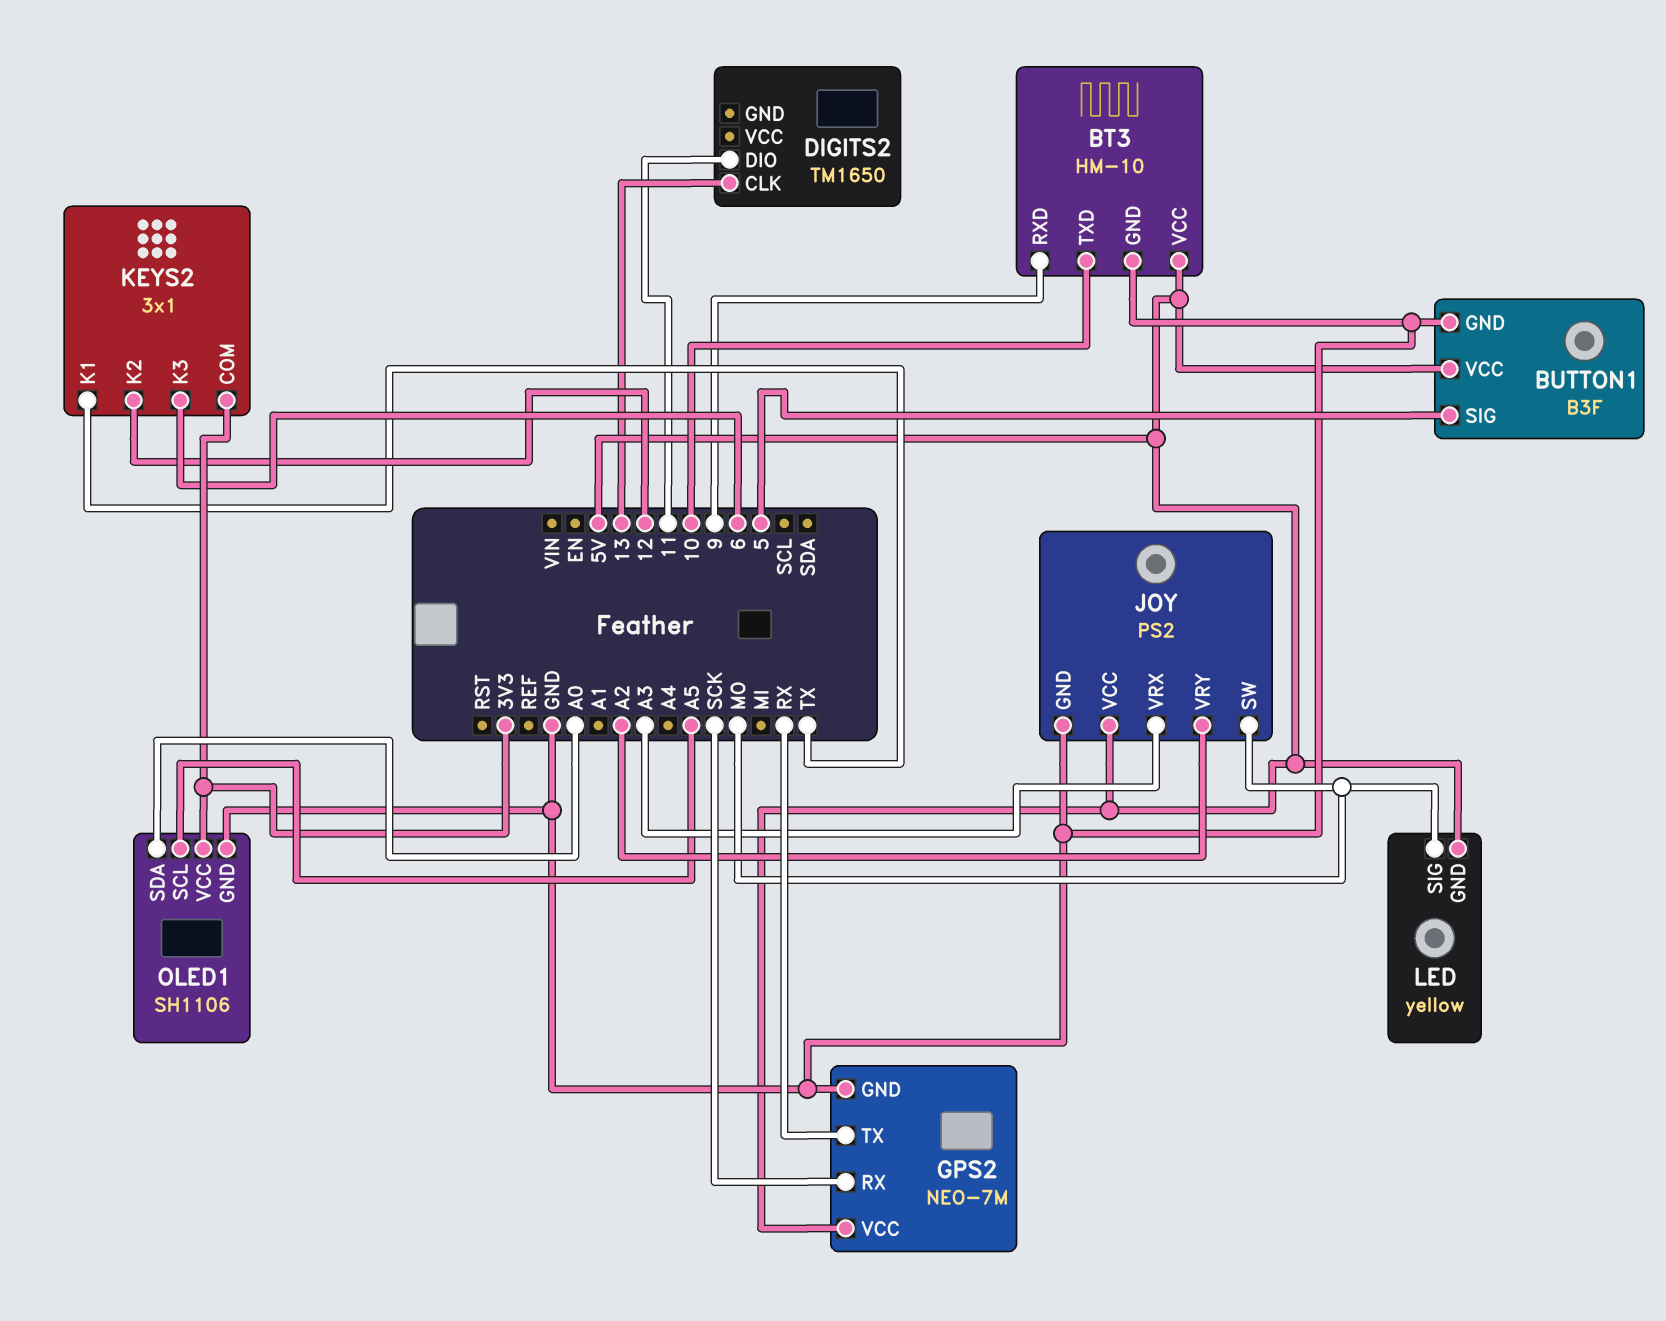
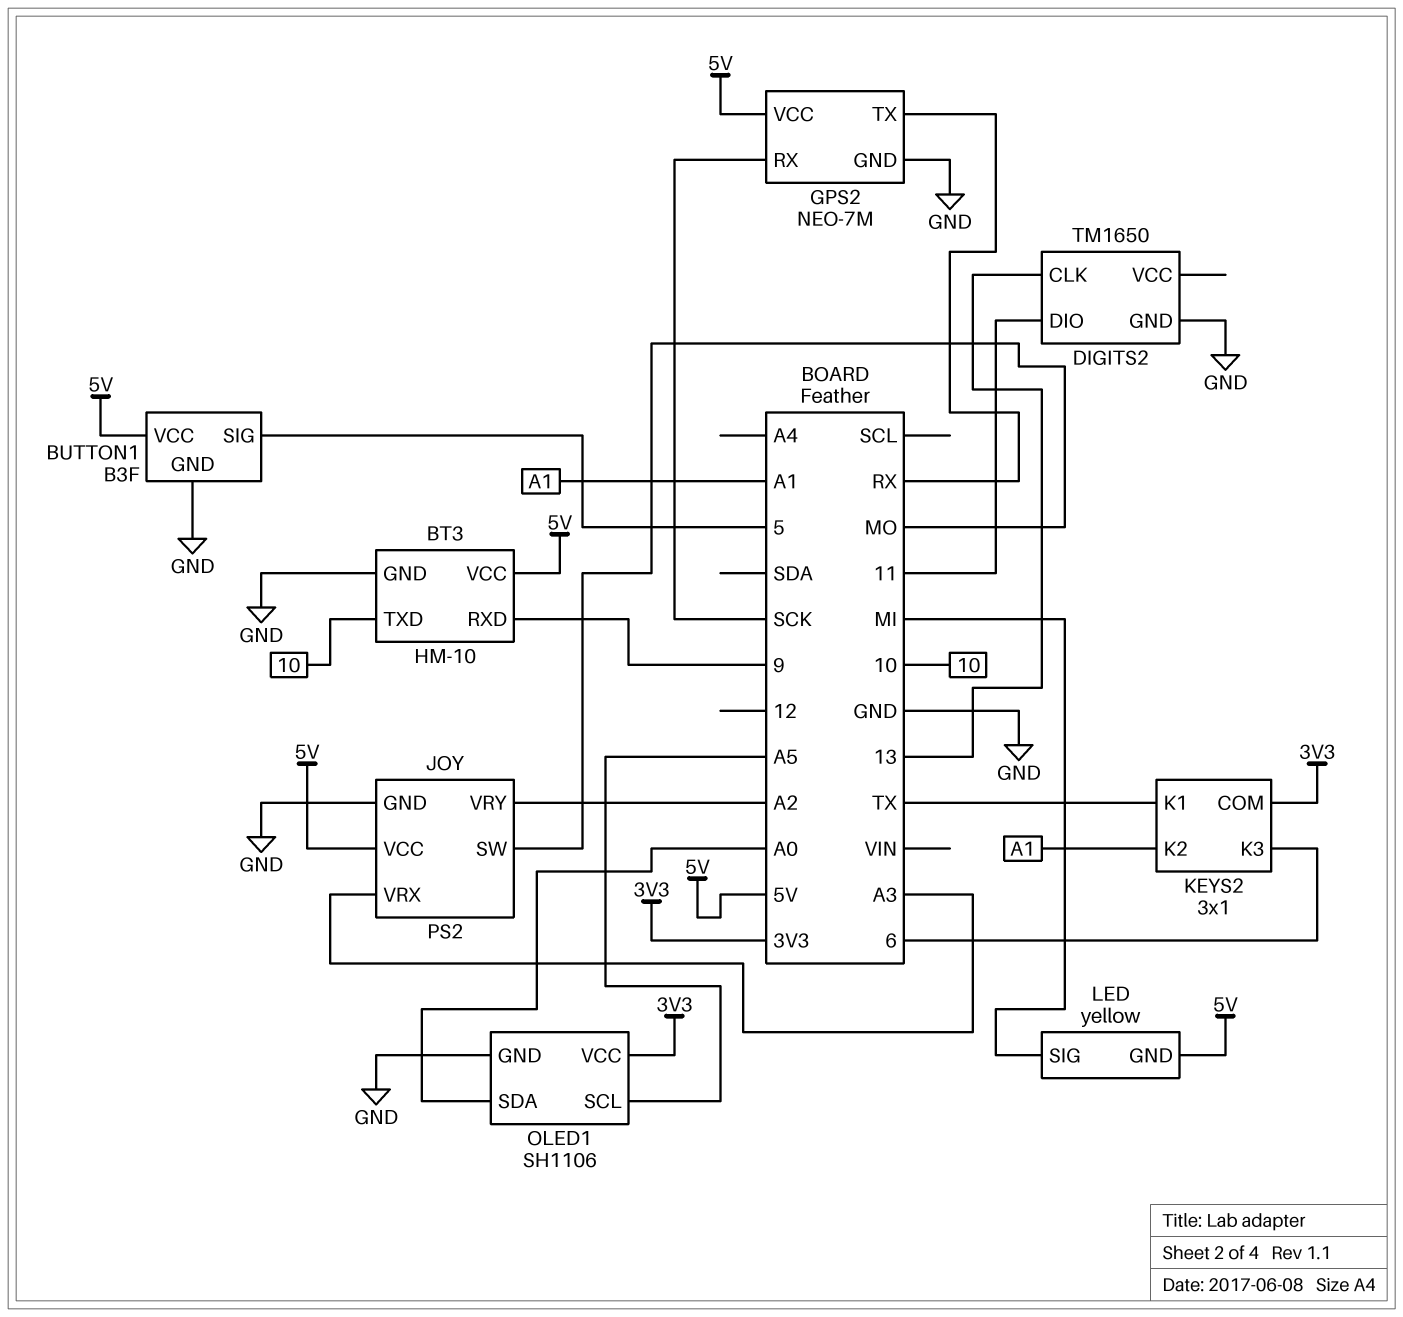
DIGITS2 pin GND: none -> GND
KEYS2 pin K2: 12 -> A1
LED pin SIG: MO -> MI

